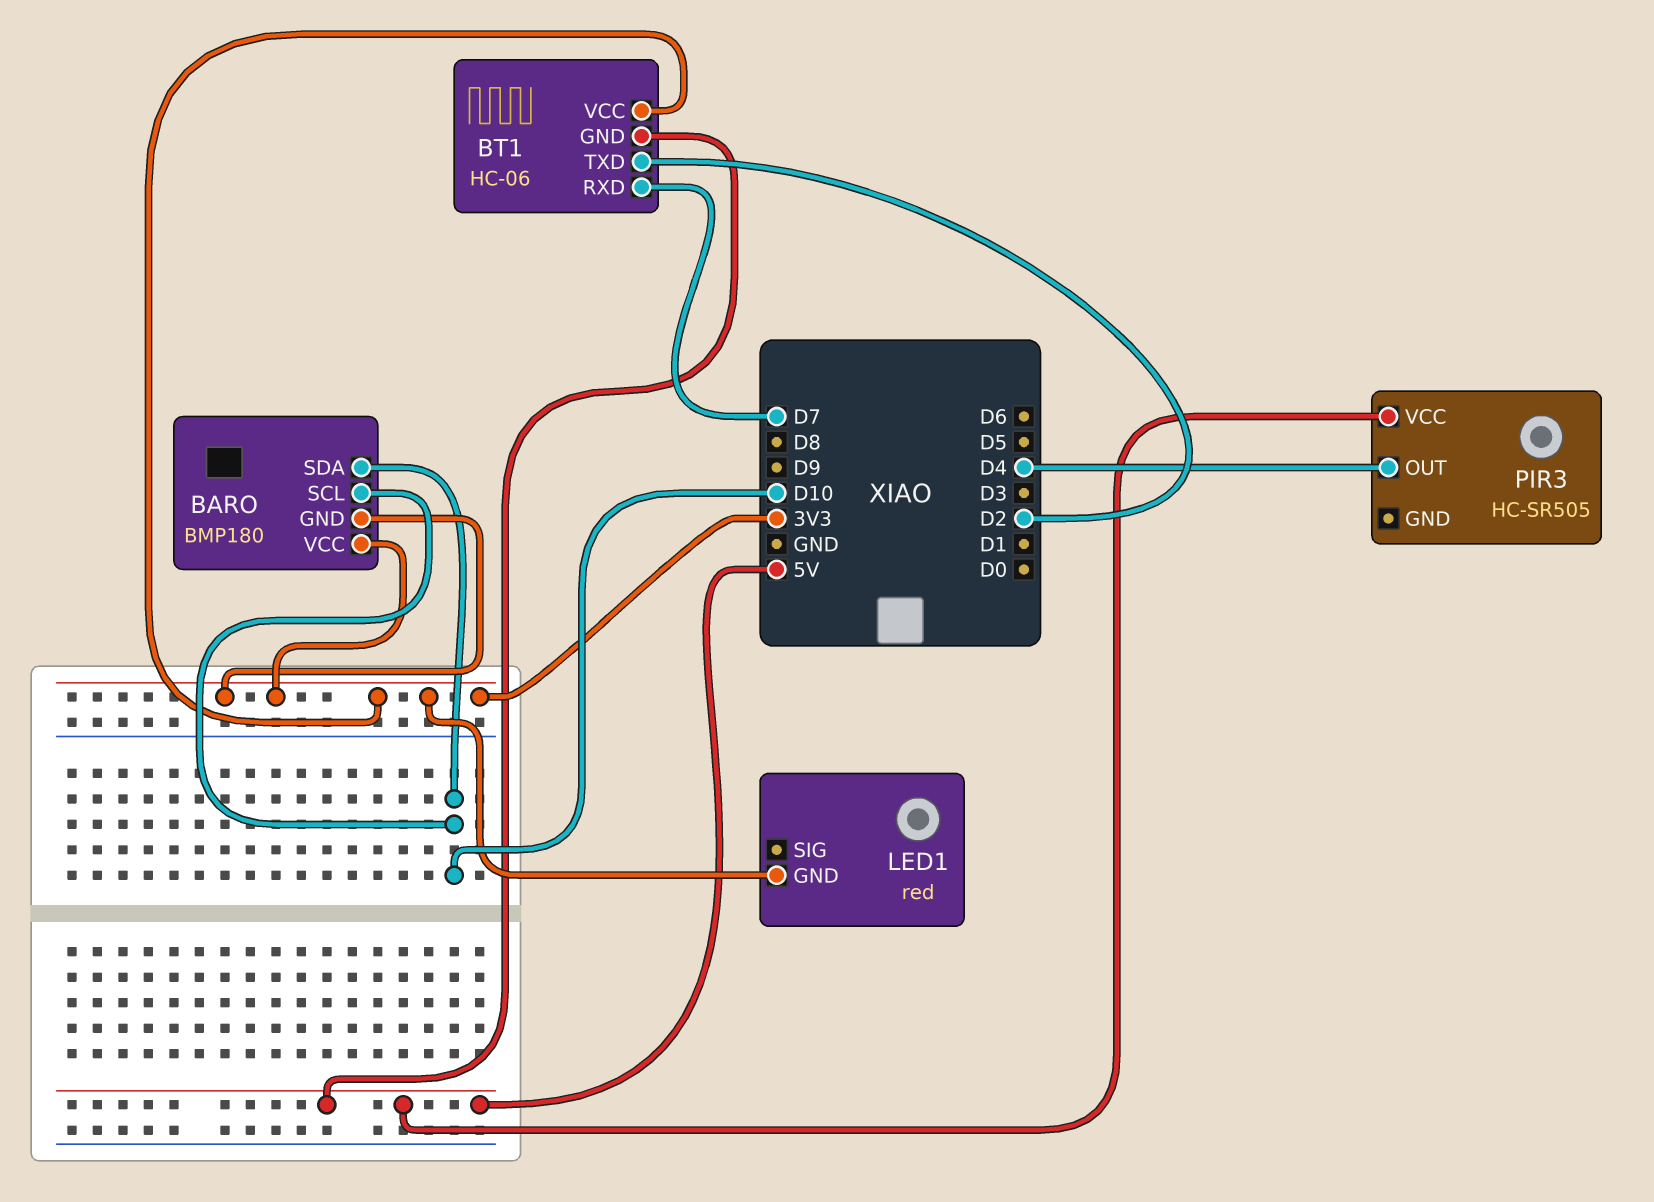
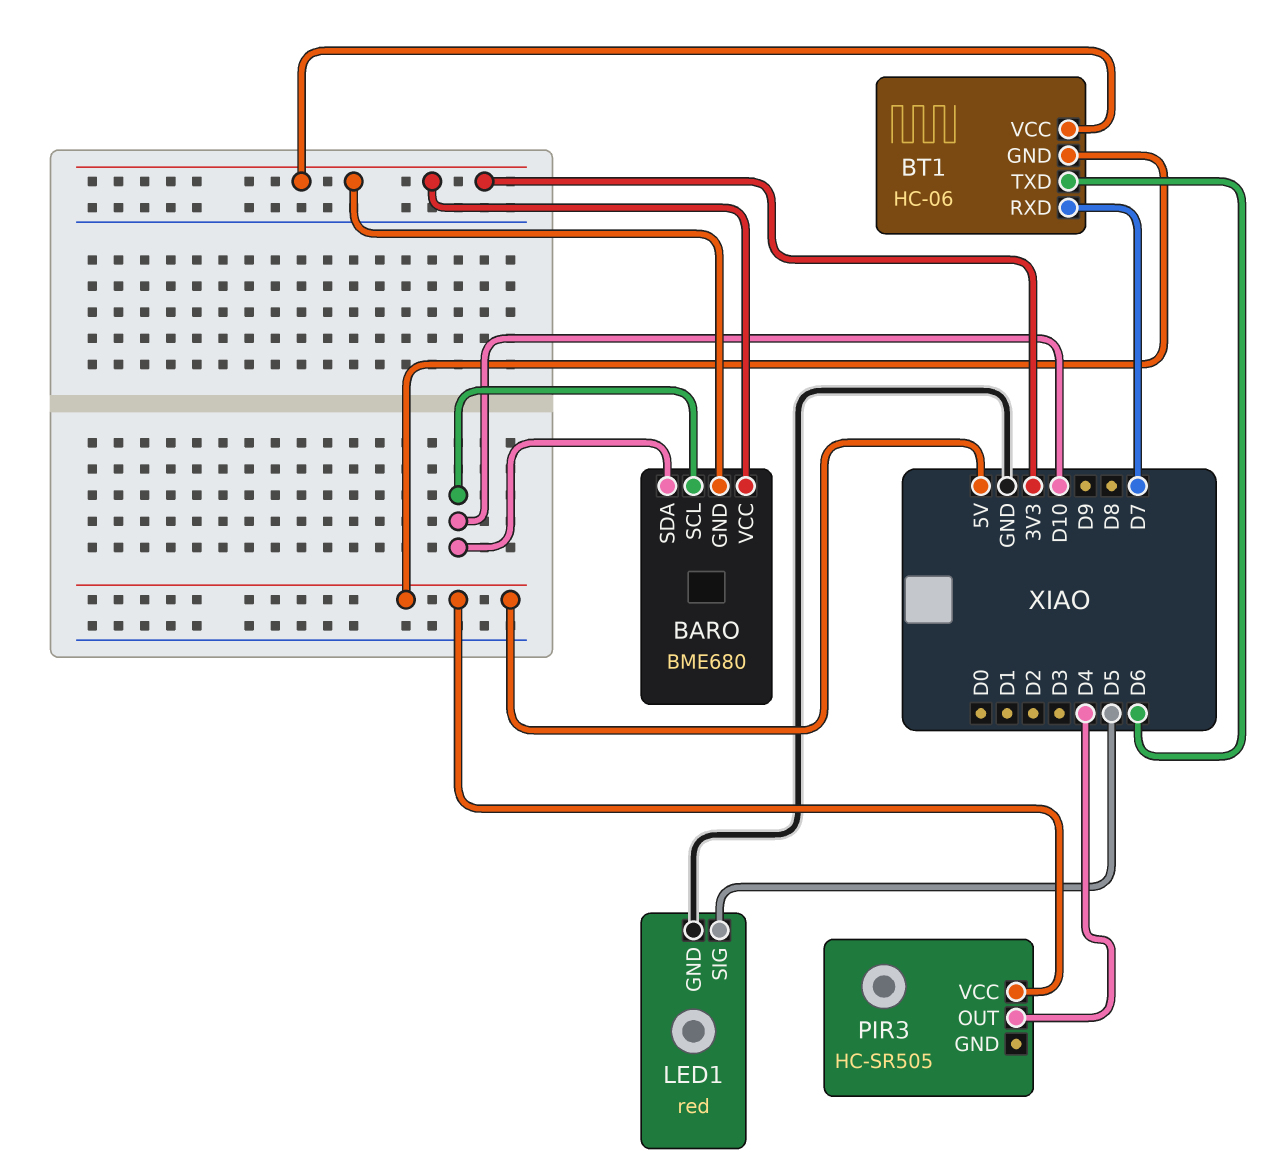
BARO: BMP180 -> BME680
BT1 pin TXD: D2 -> D6
LED1 pin GND: 3V3 -> GND
LED1 pin SIG: none -> D5

